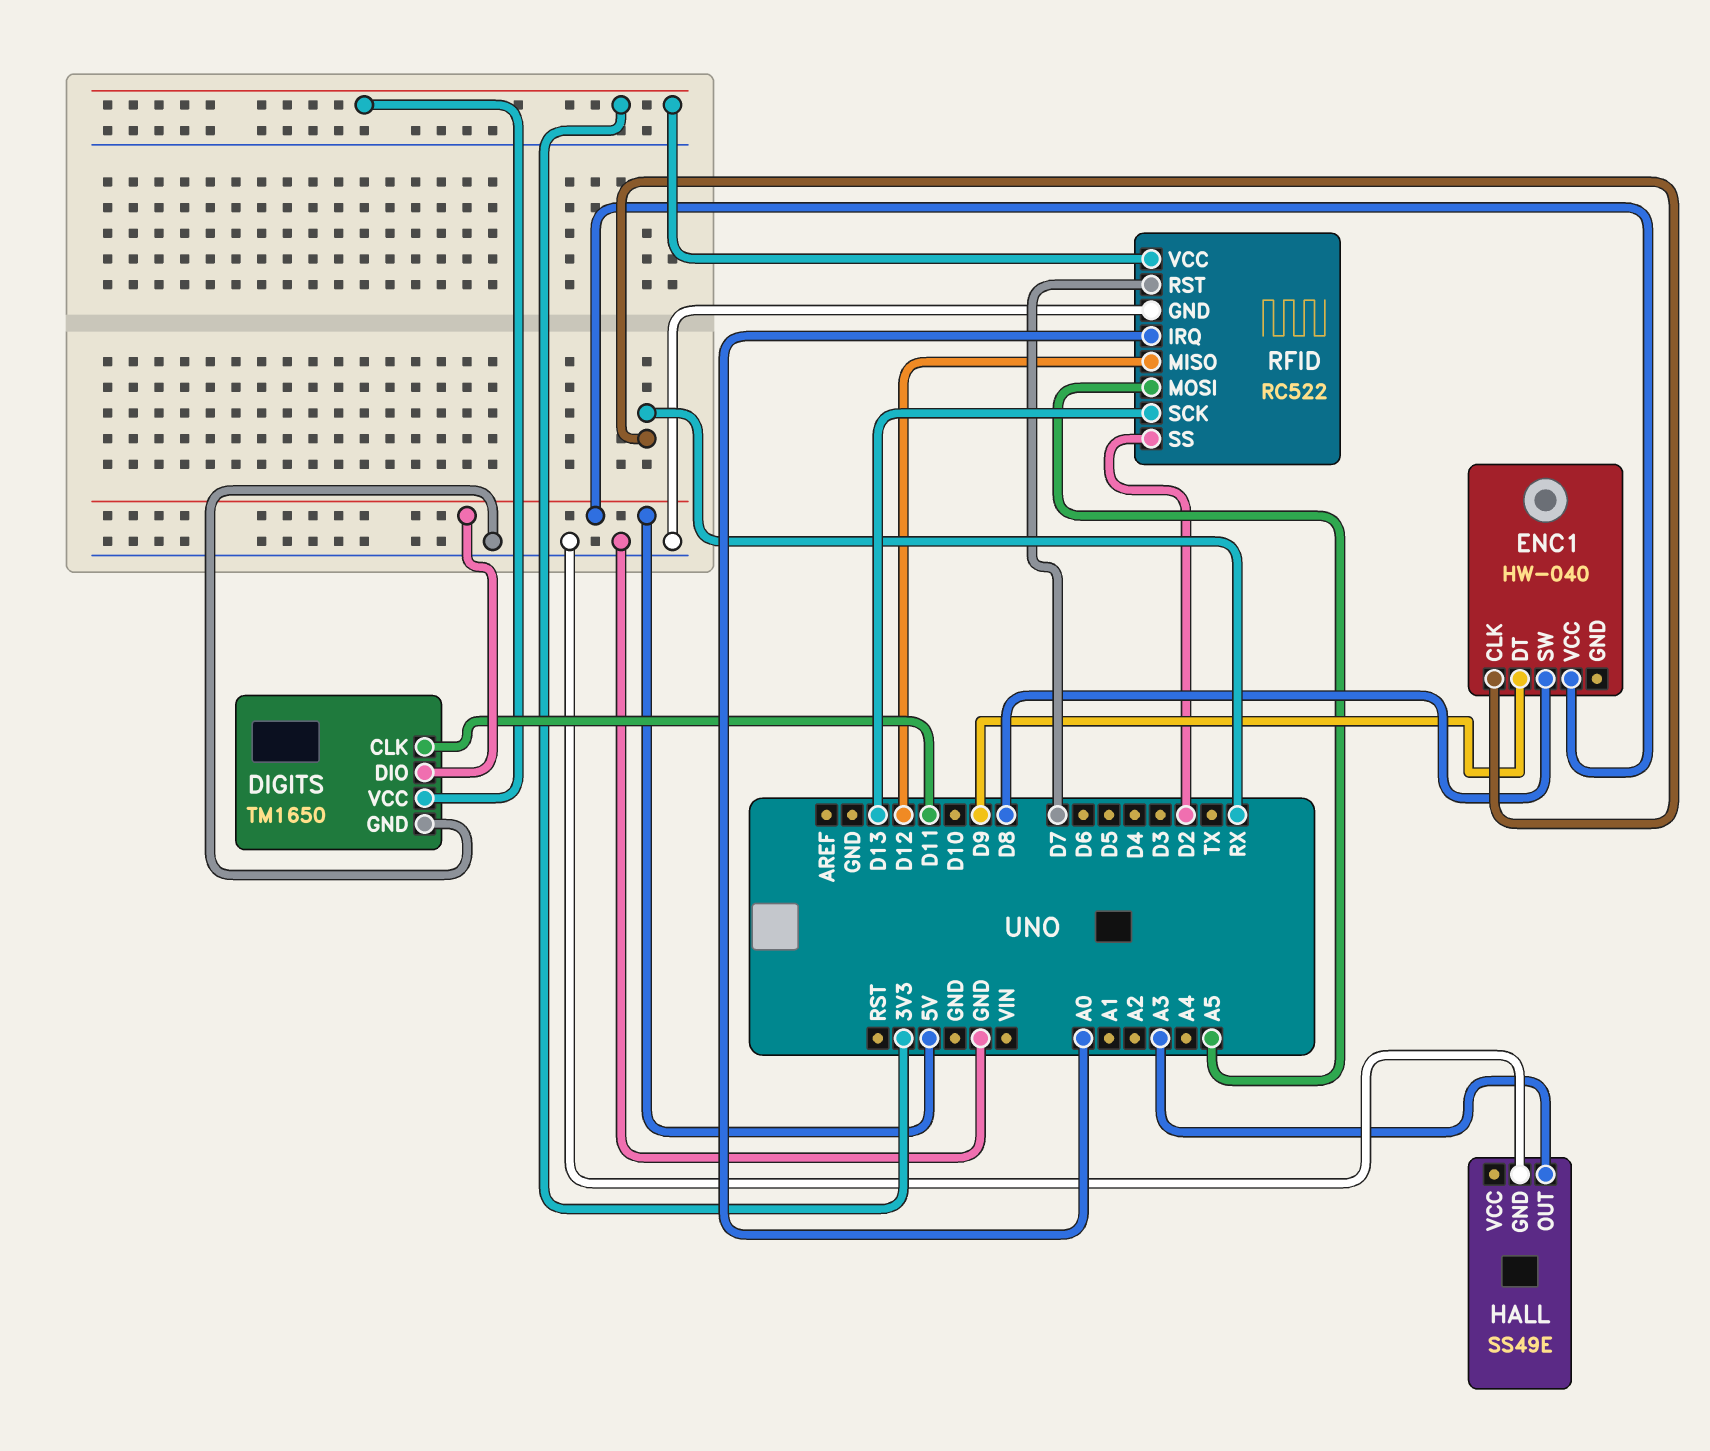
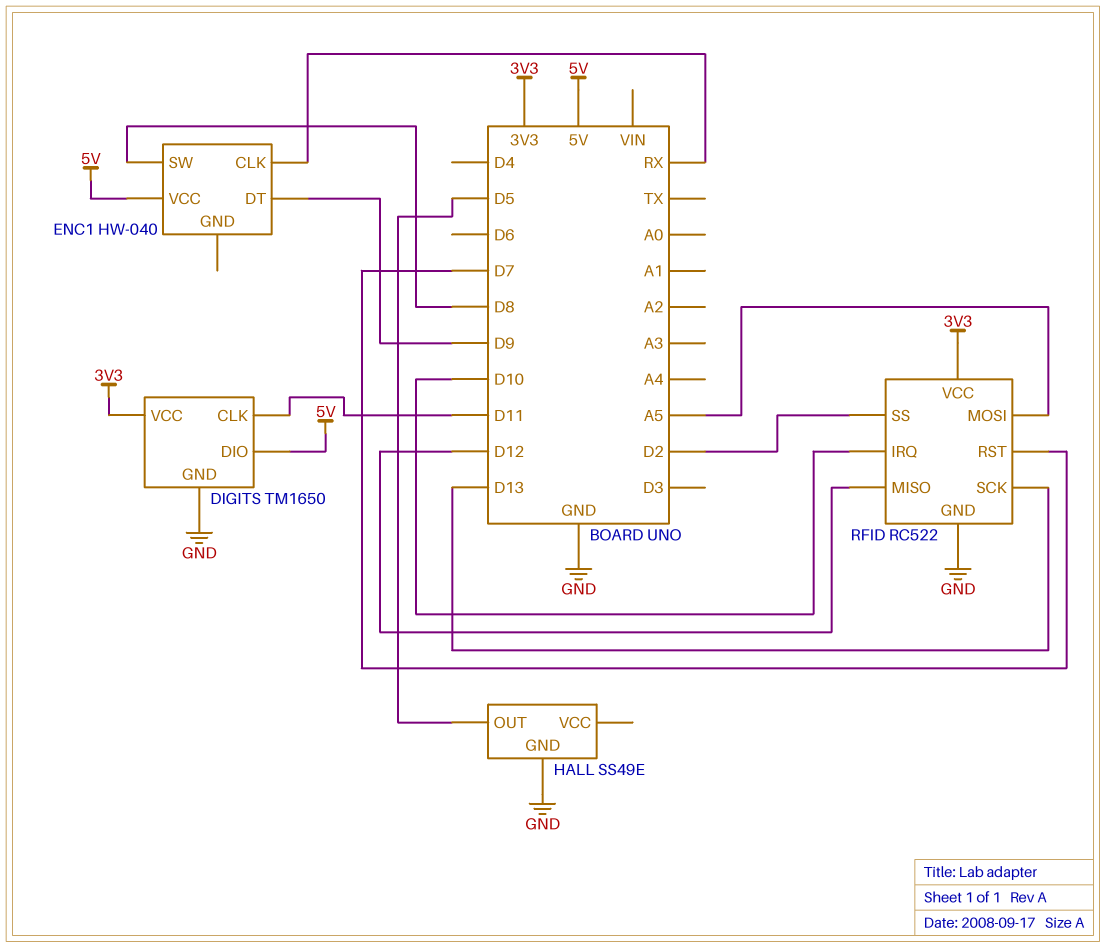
HALL pin OUT: A3 -> D5
RFID pin IRQ: A0 -> D10

